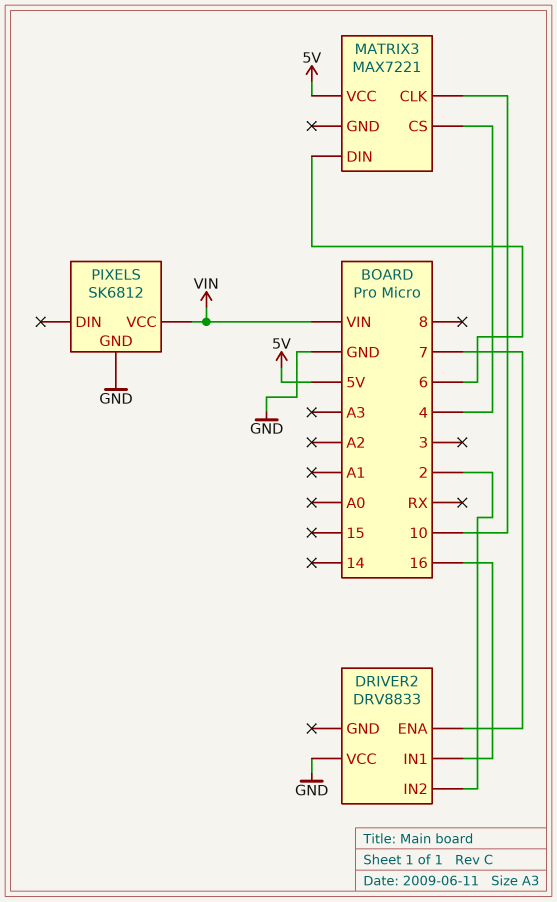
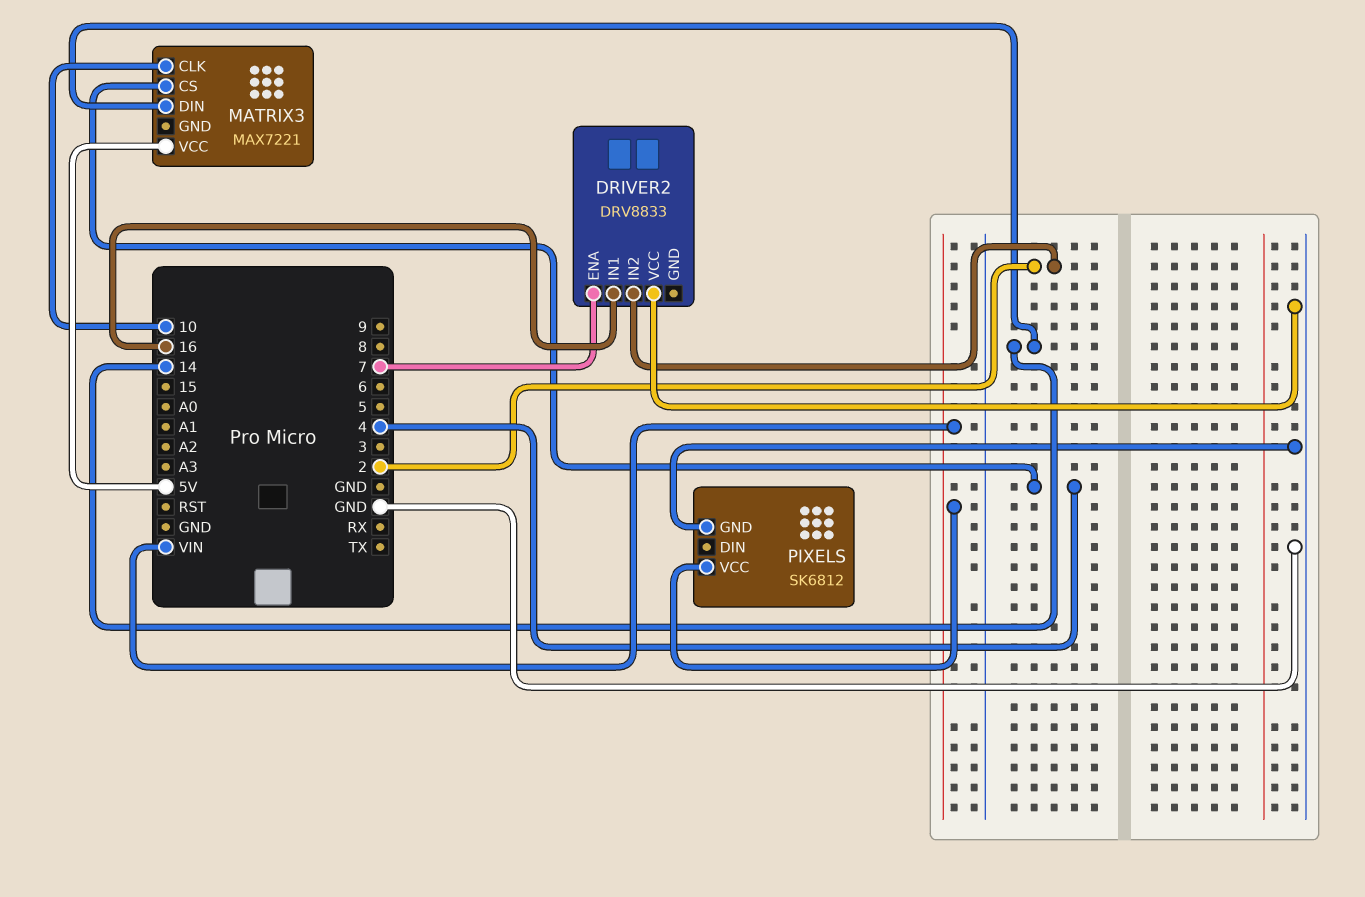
MATRIX3 pin DIN: 6 -> 14

